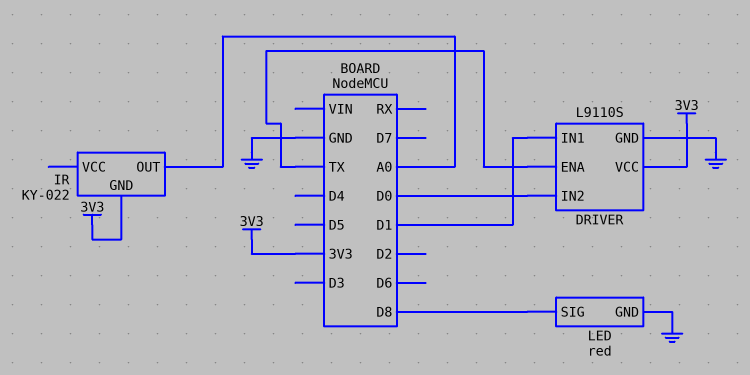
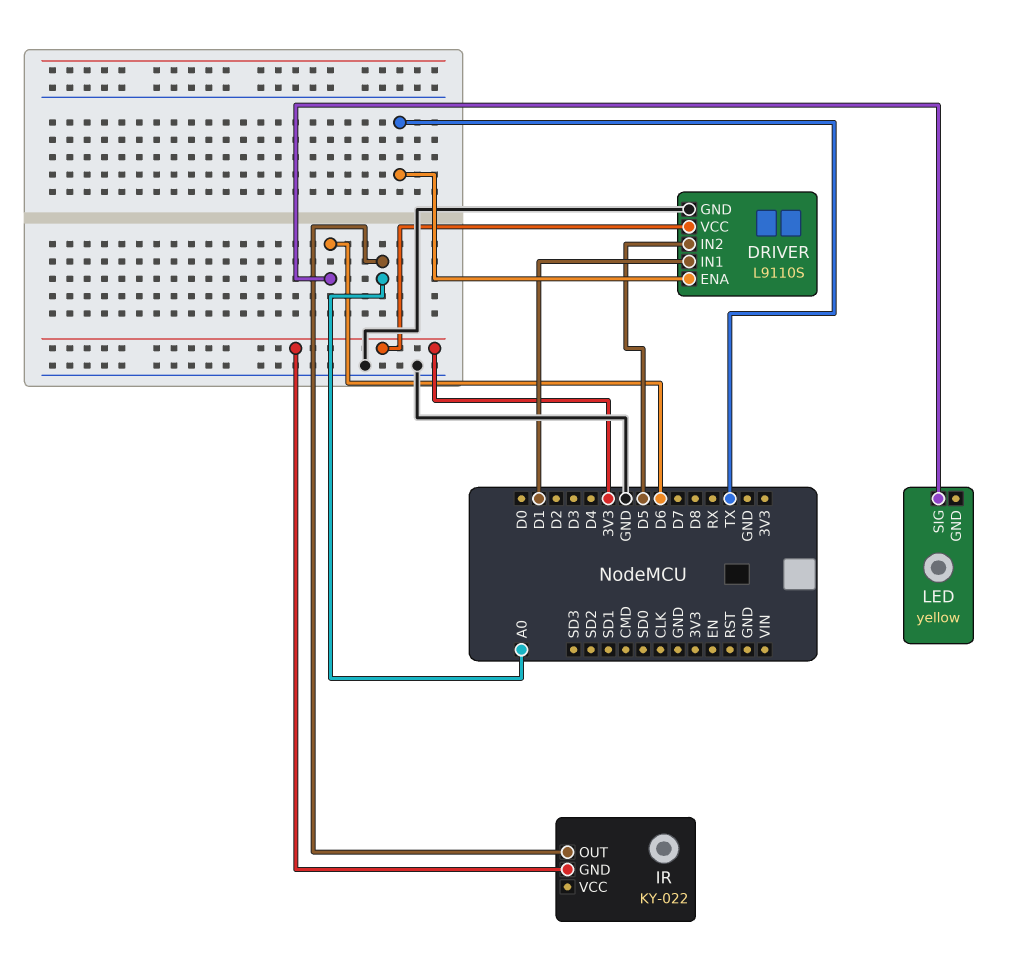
DRIVER pin IN2: D0 -> D5
LED: red -> yellow
LED pin GND: GND -> none
LED pin SIG: D8 -> D6

